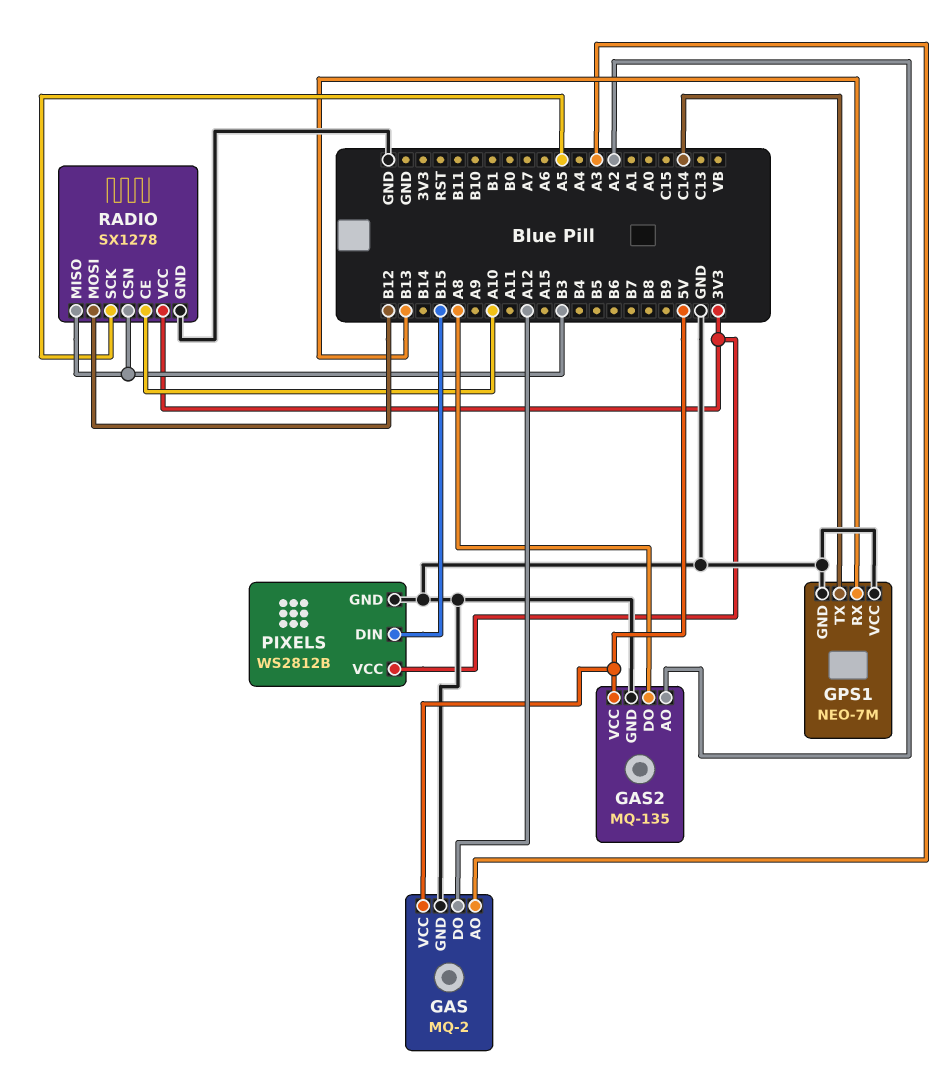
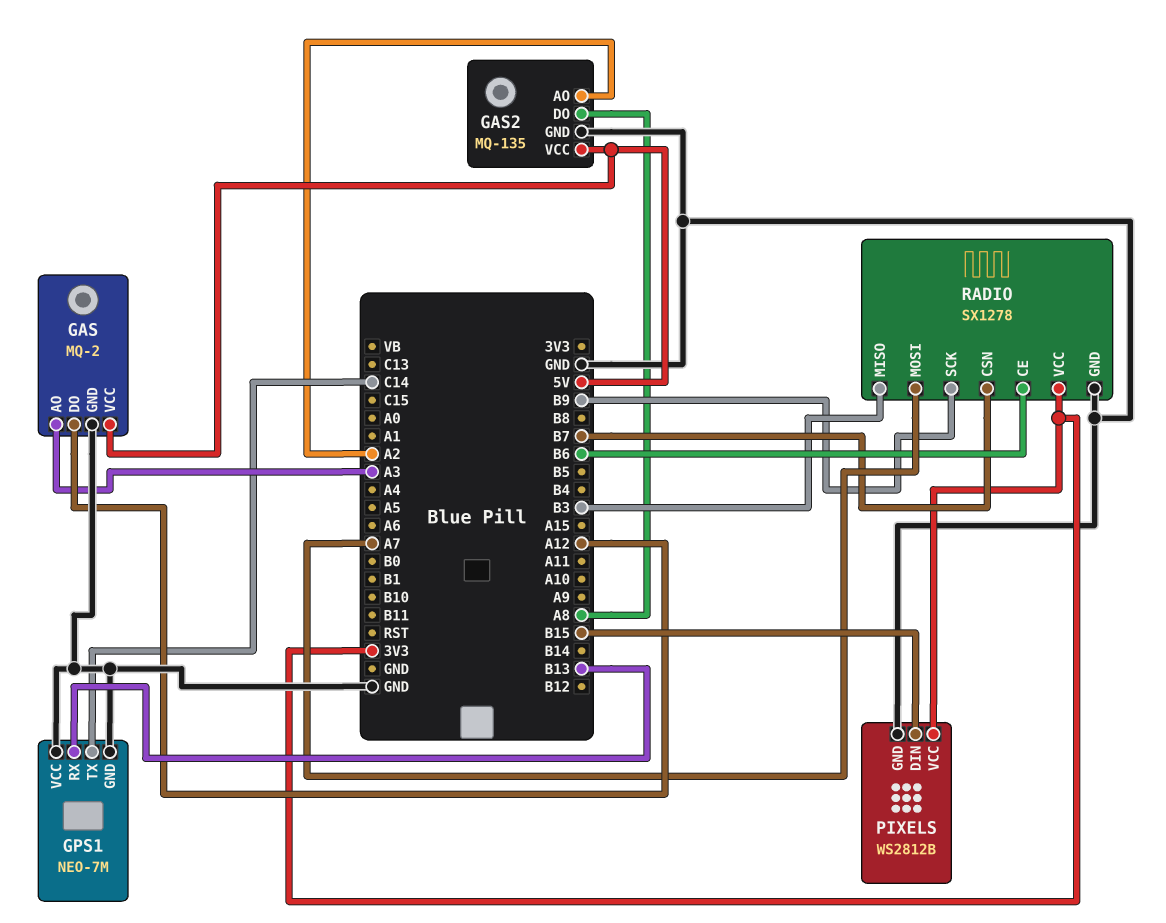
RADIO pin CE: A10 -> B6
RADIO pin CSN: B3 -> B7
RADIO pin MOSI: B12 -> A7
RADIO pin SCK: A5 -> B9

